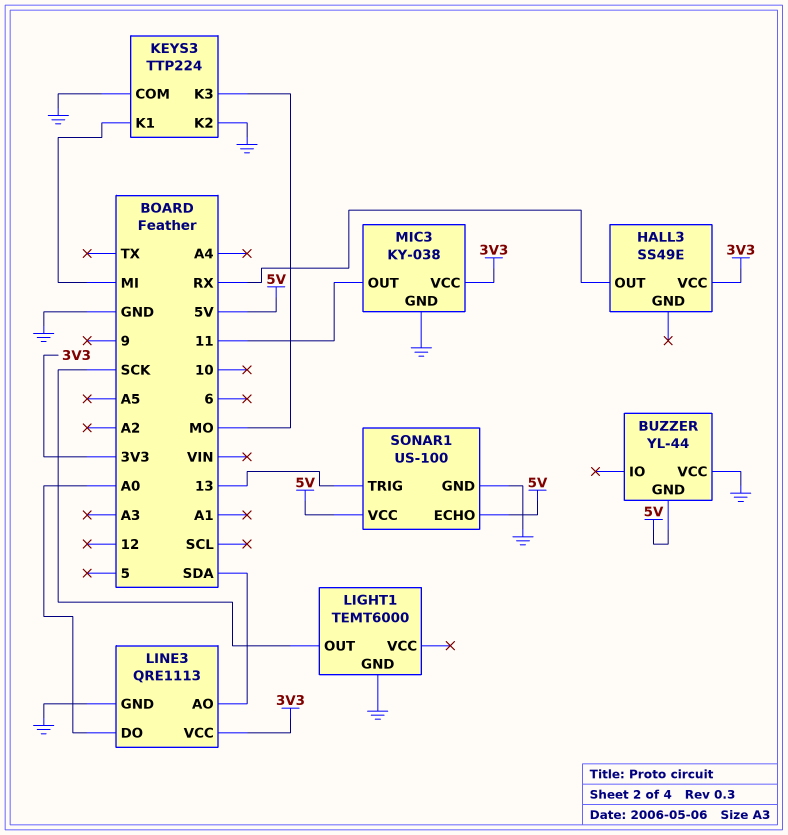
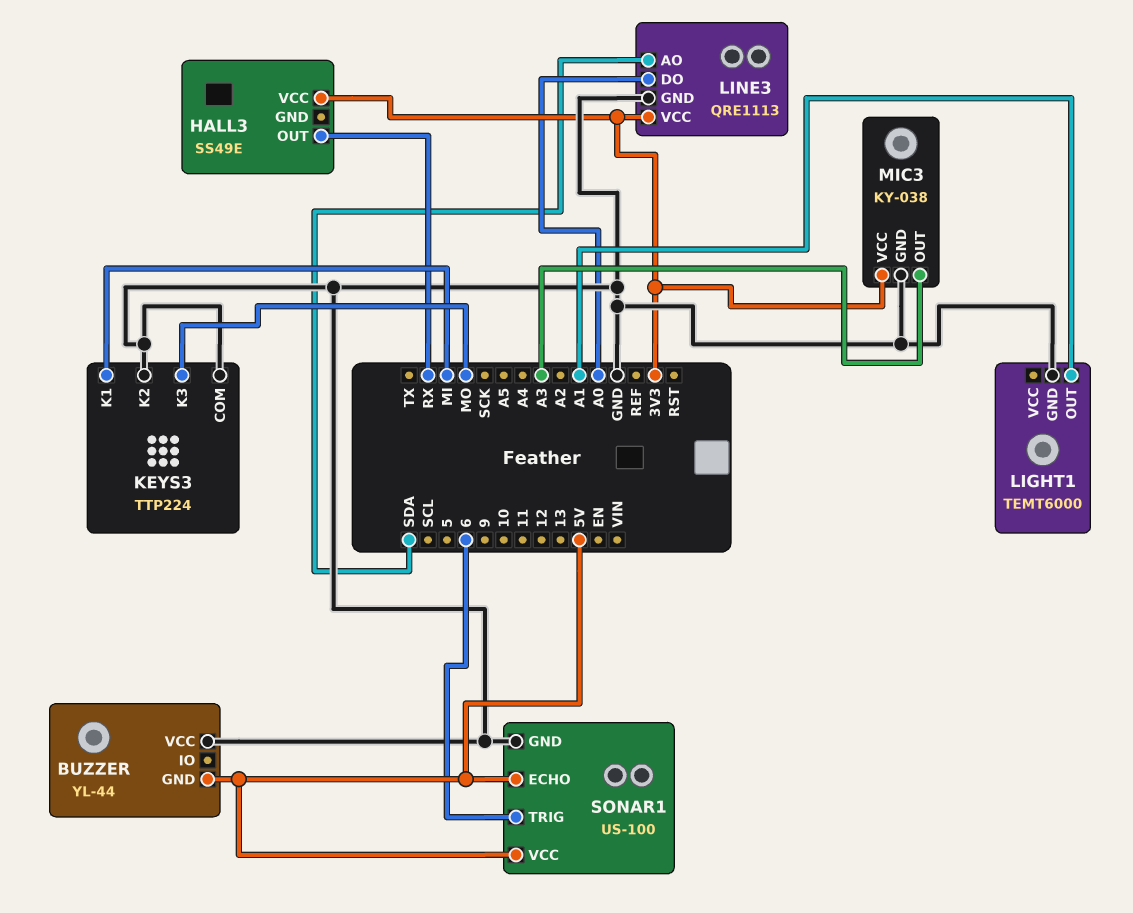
LIGHT1 pin OUT: SCK -> A1
MIC3 pin OUT: 11 -> A3
SONAR1 pin TRIG: 13 -> 6

